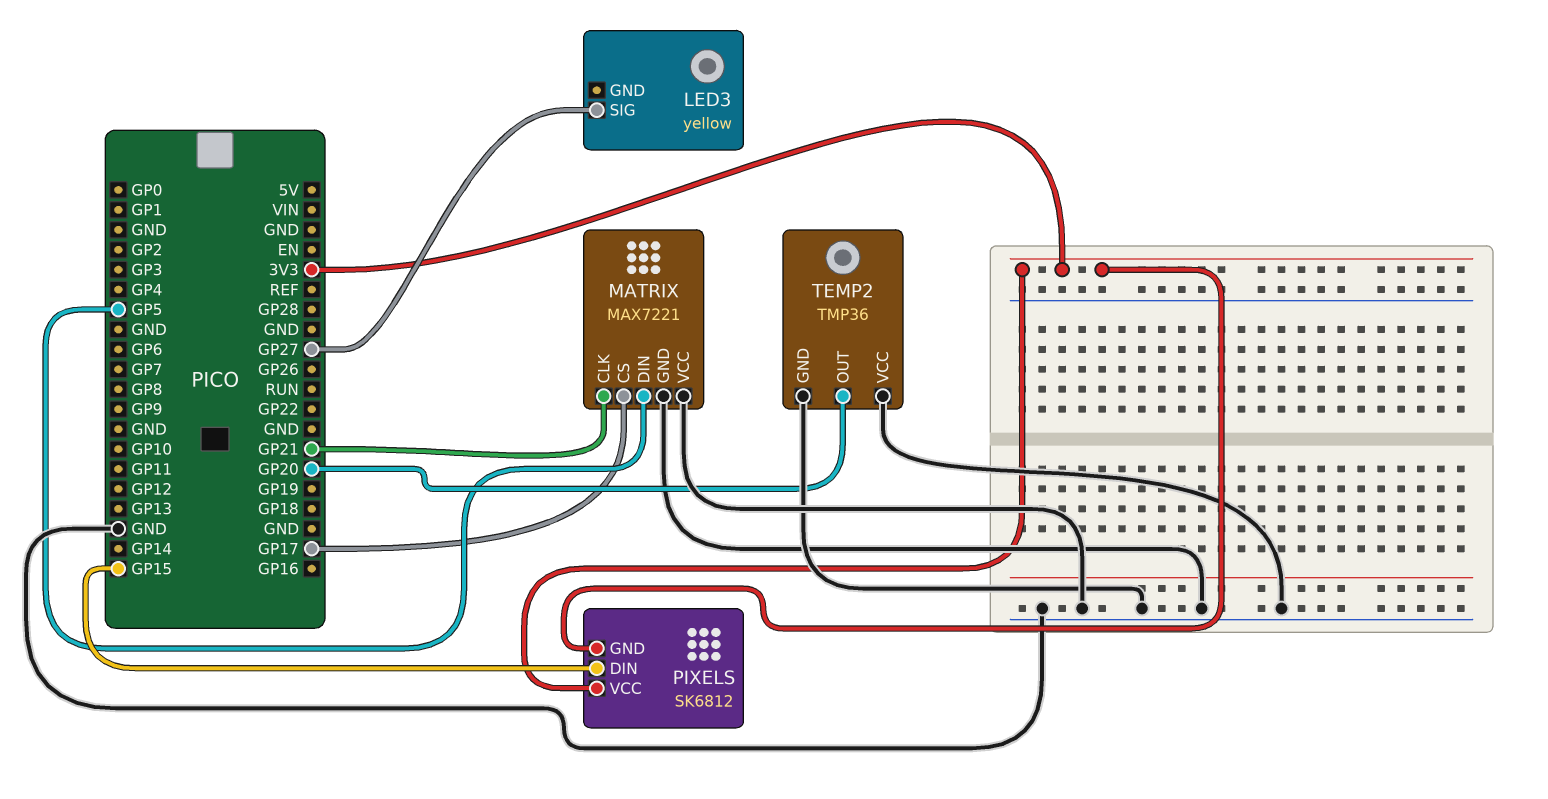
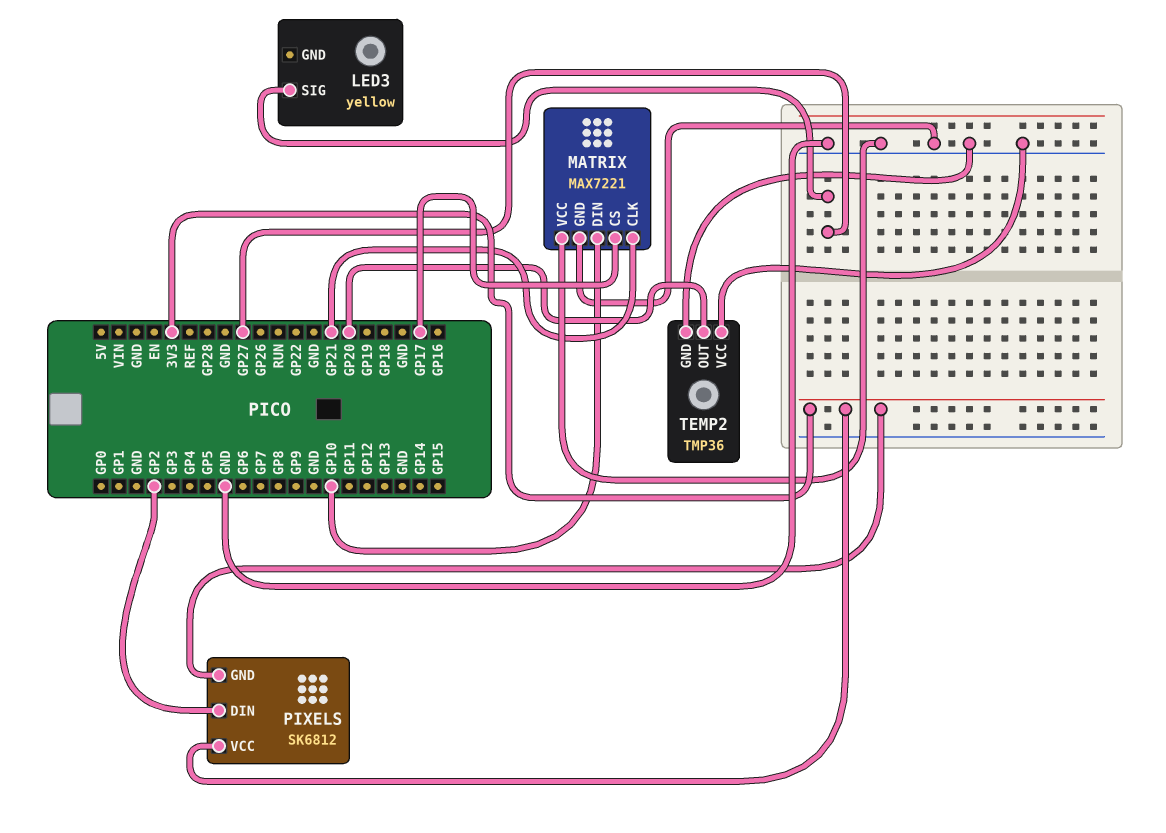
MATRIX pin DIN: GP5 -> GP10
PIXELS pin DIN: GP15 -> GP2

